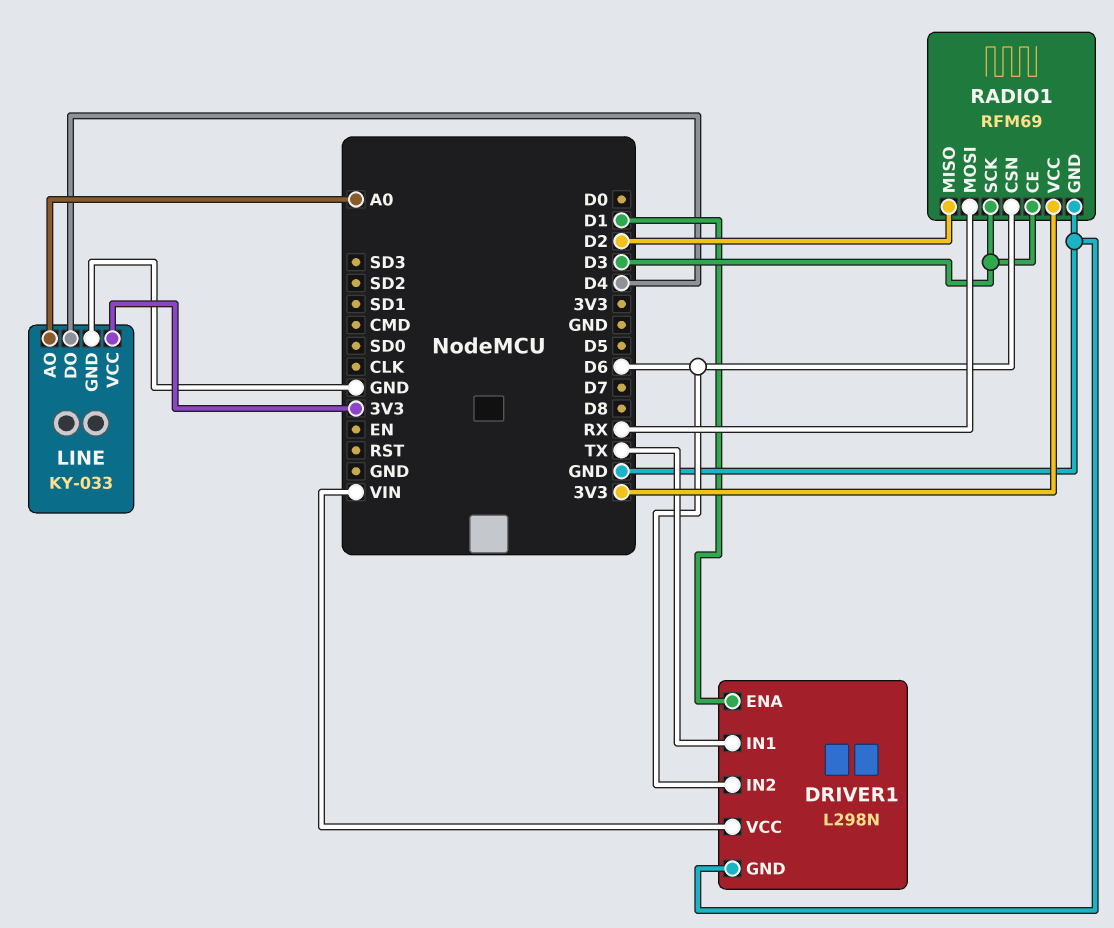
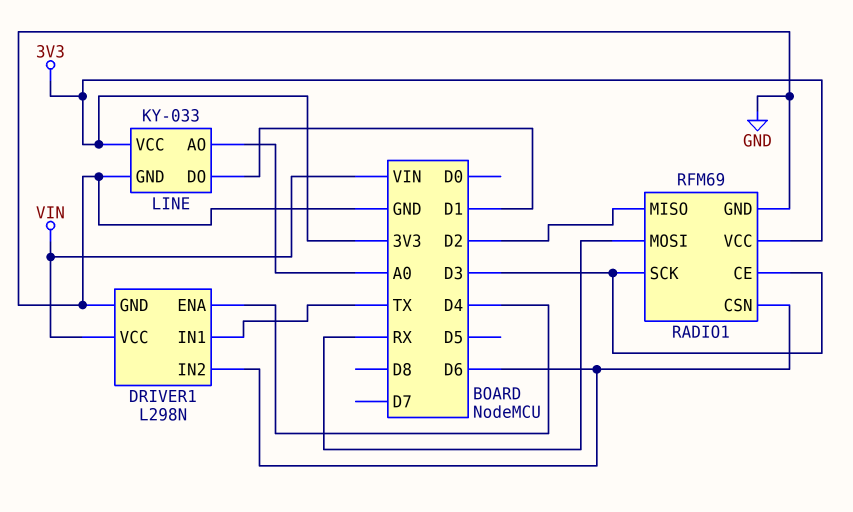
DRIVER1 pin ENA: D1 -> D4
LINE pin DO: D4 -> D1

